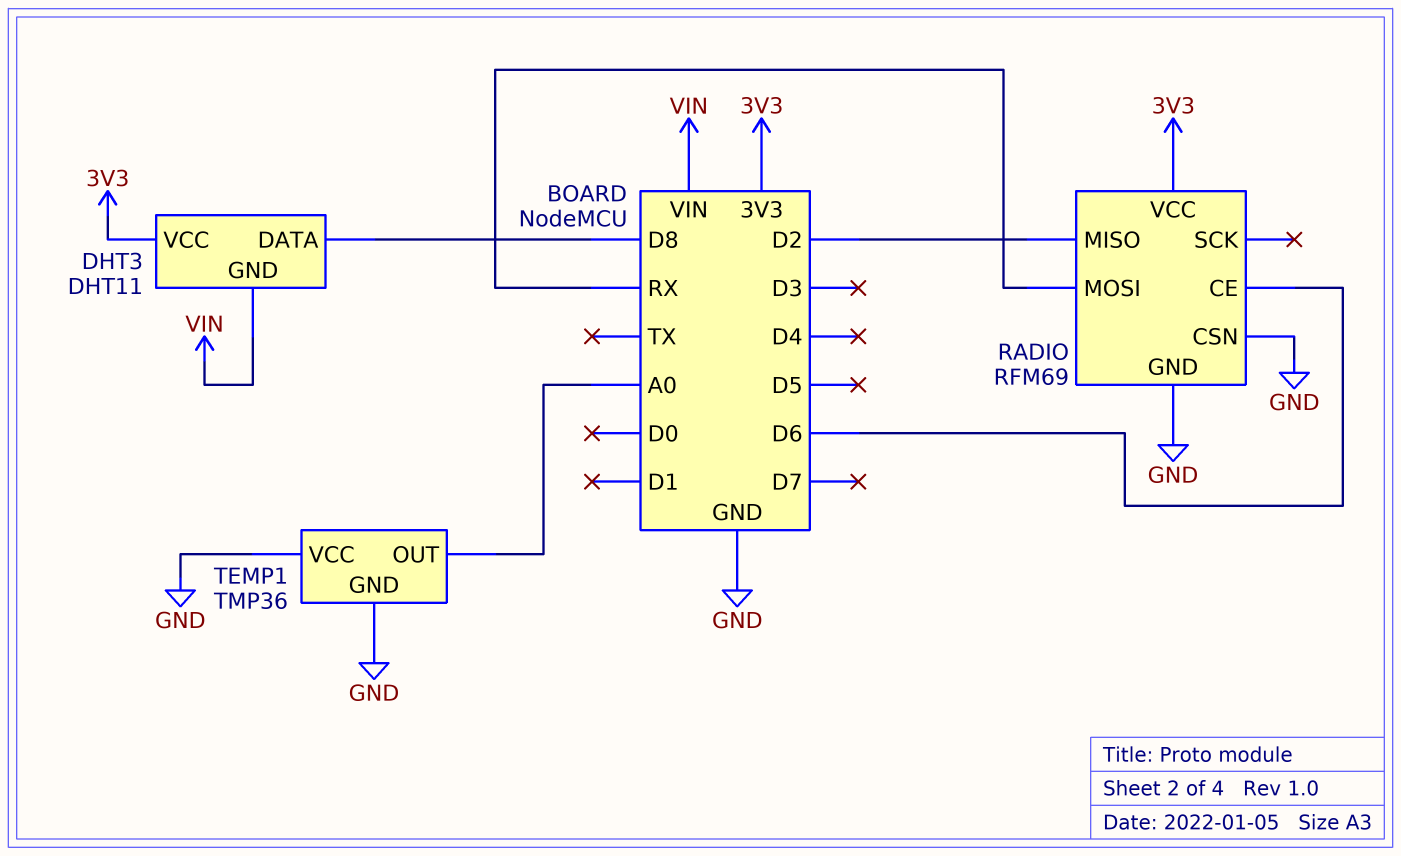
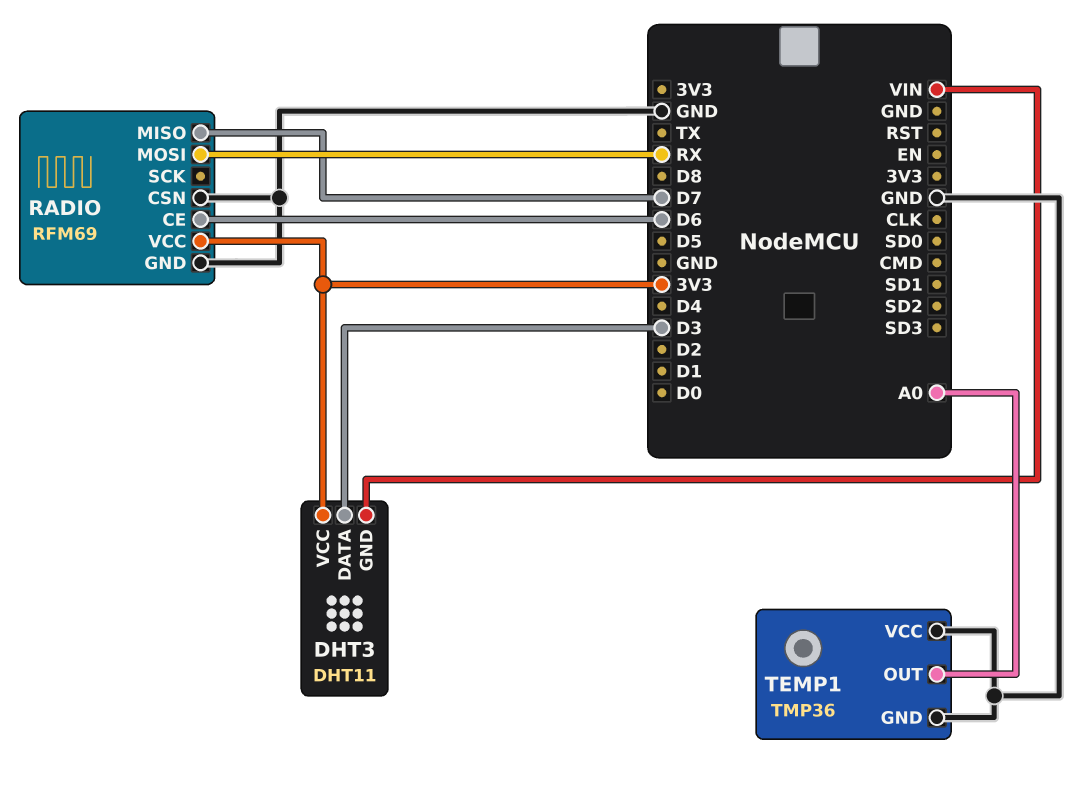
DHT3 pin DATA: D8 -> D3
RADIO pin MISO: D2 -> D7

